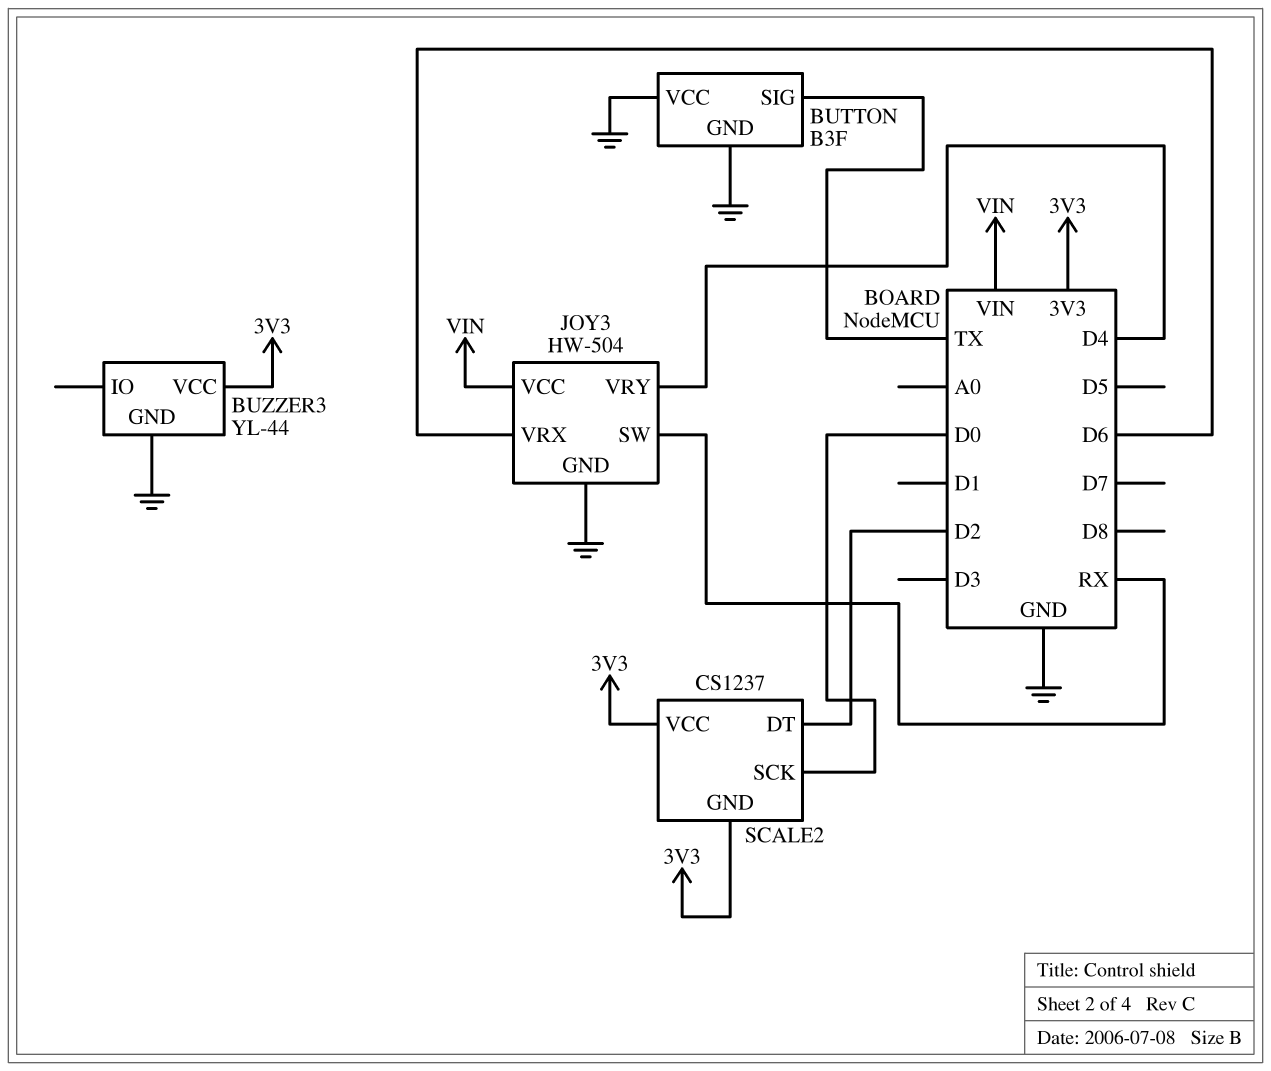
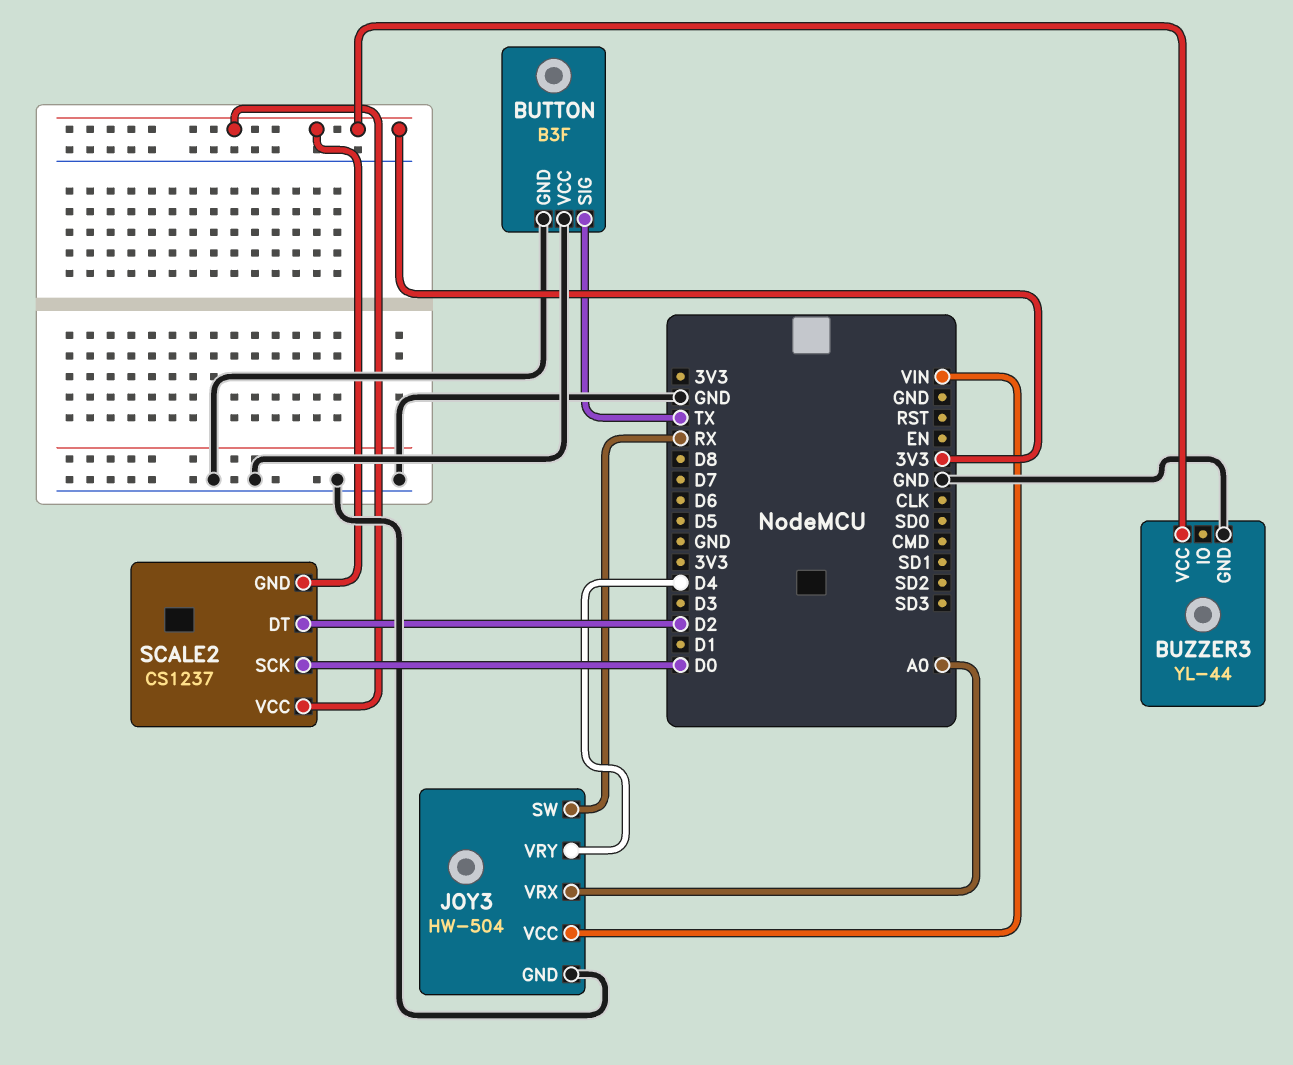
JOY3 pin VRX: D6 -> A0

